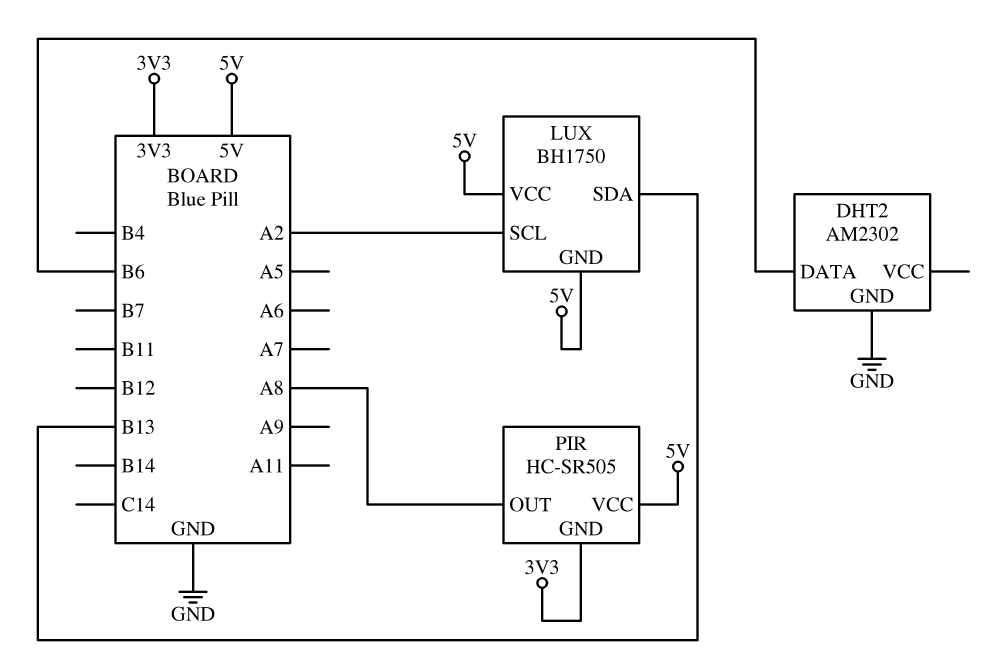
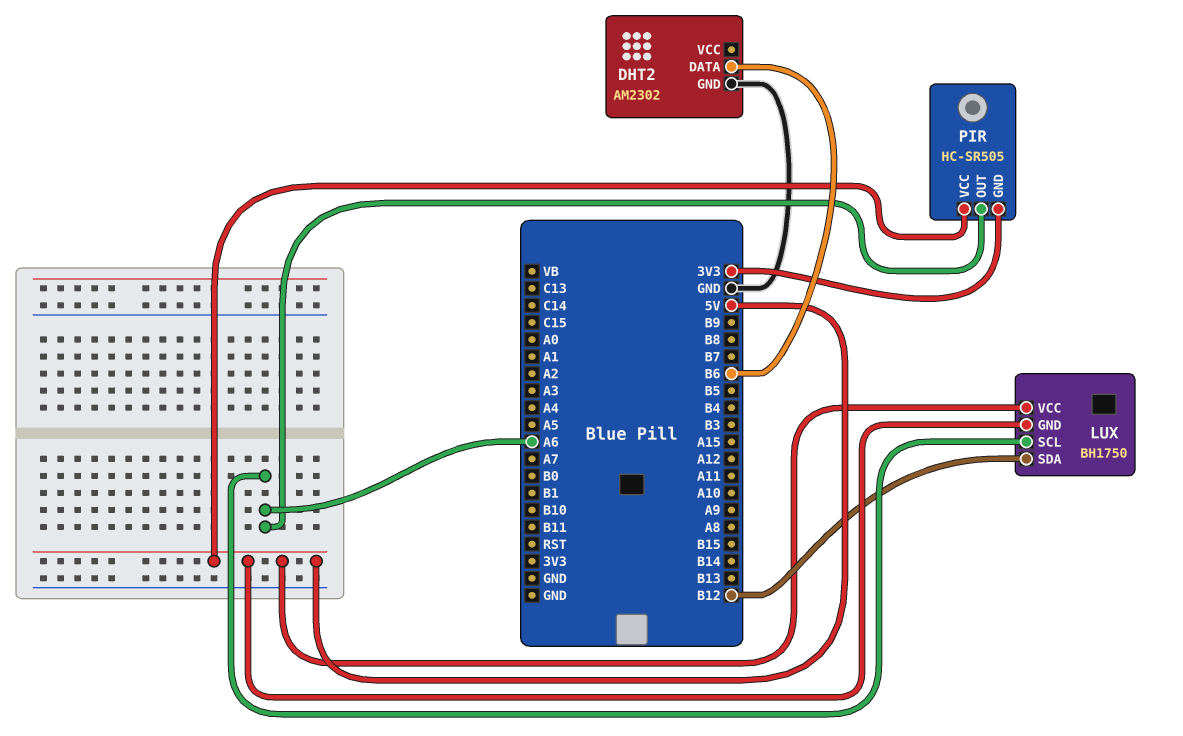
LUX pin SCL: A2 -> A6
LUX pin SDA: B13 -> B12
PIR pin OUT: A8 -> A6

